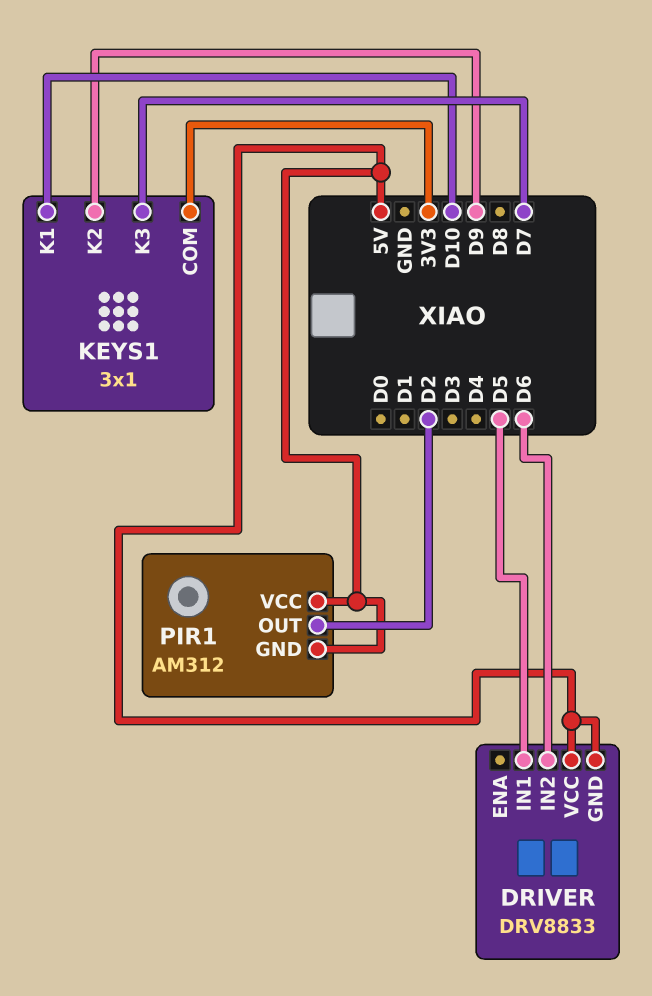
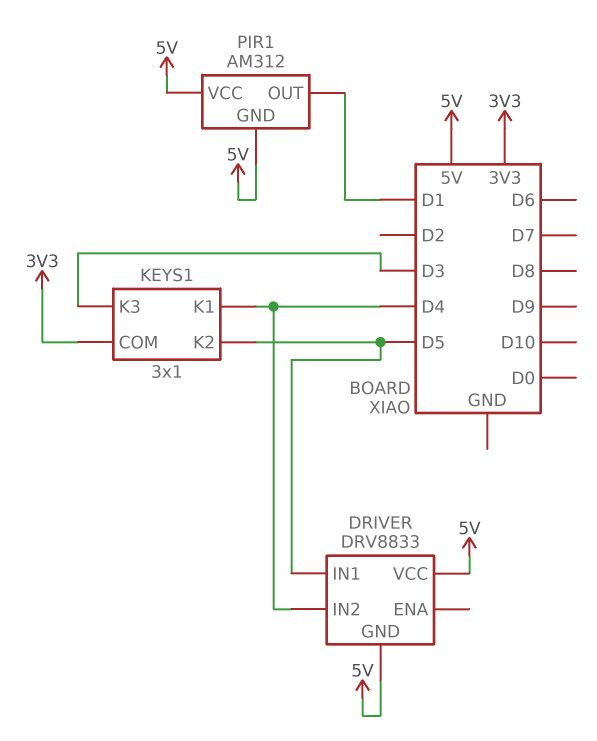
DRIVER pin IN2: D6 -> D4
KEYS1 pin K1: D10 -> D4
KEYS1 pin K2: D9 -> D5
KEYS1 pin K3: D7 -> D3
PIR1 pin OUT: D2 -> D1

